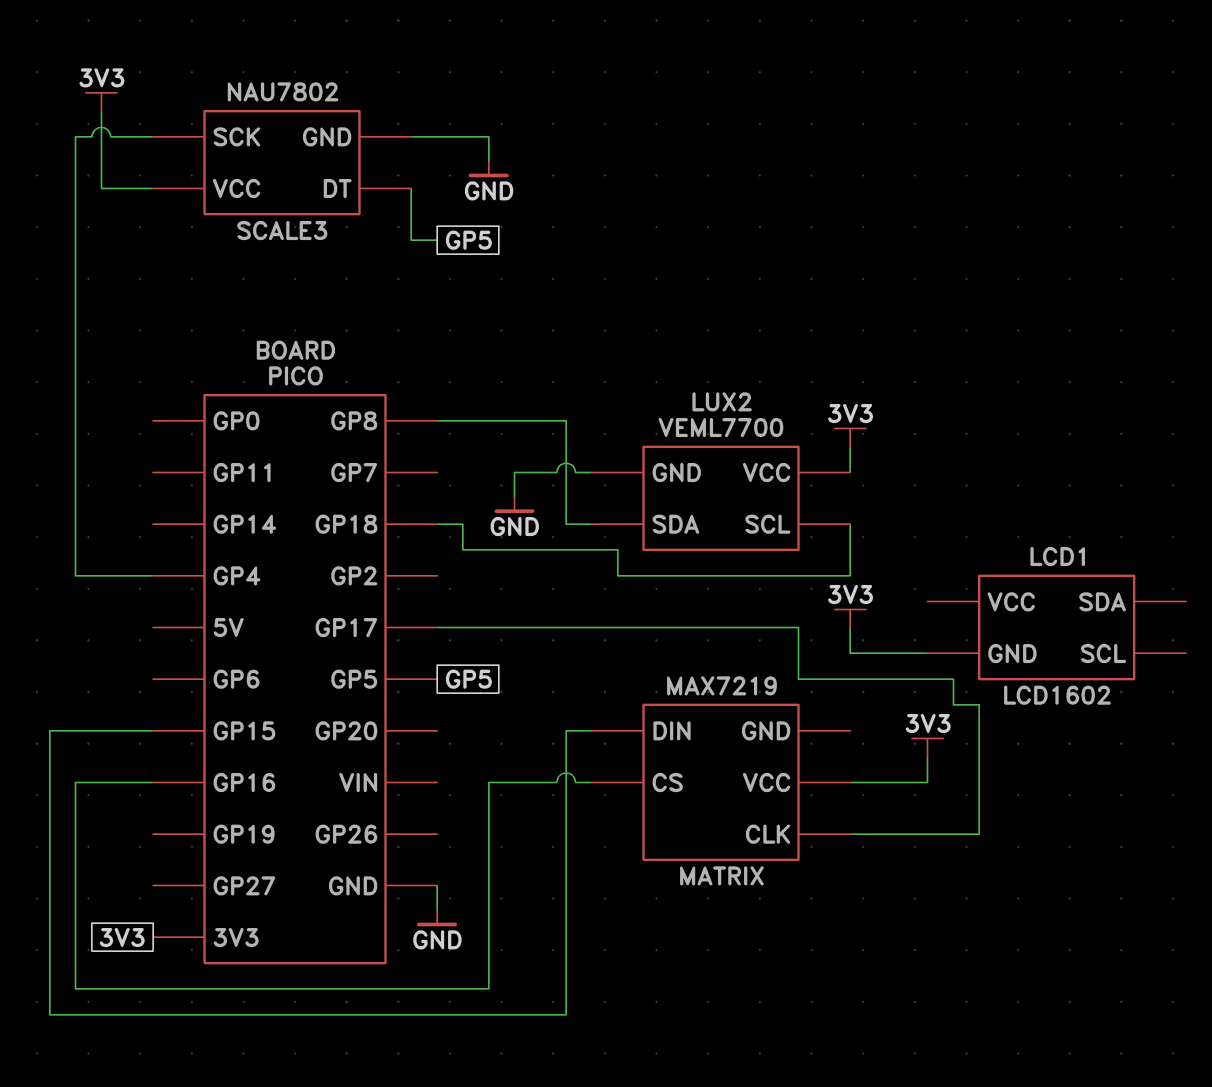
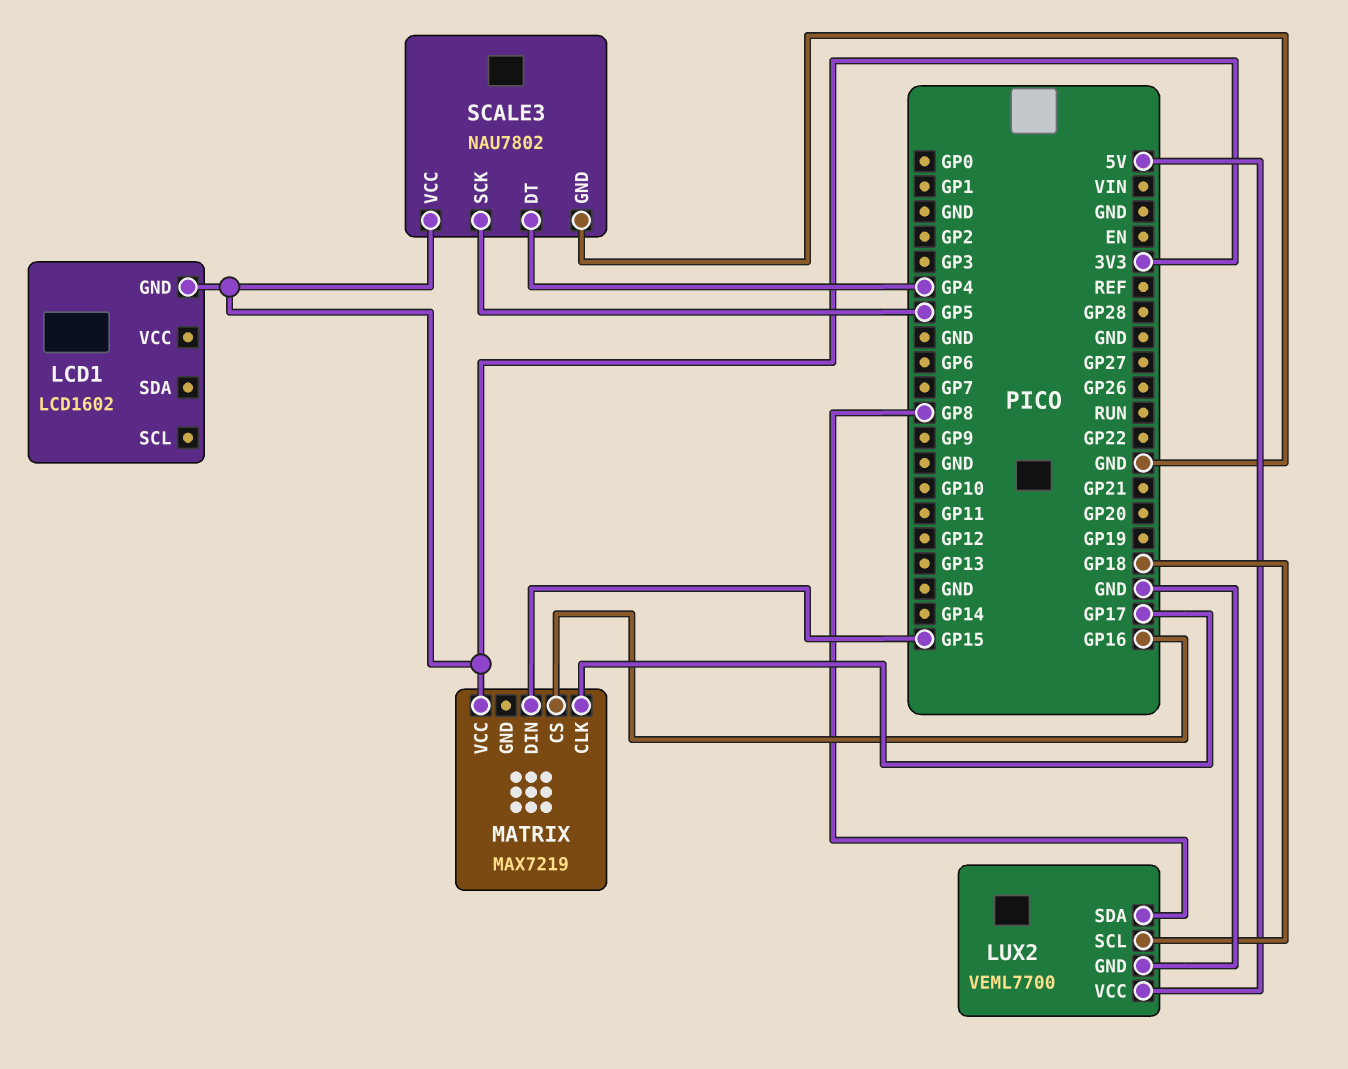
LUX2 pin VCC: 3V3 -> 5V
SCALE3 pin DT: GP5 -> GP4
SCALE3 pin SCK: GP4 -> GP5

